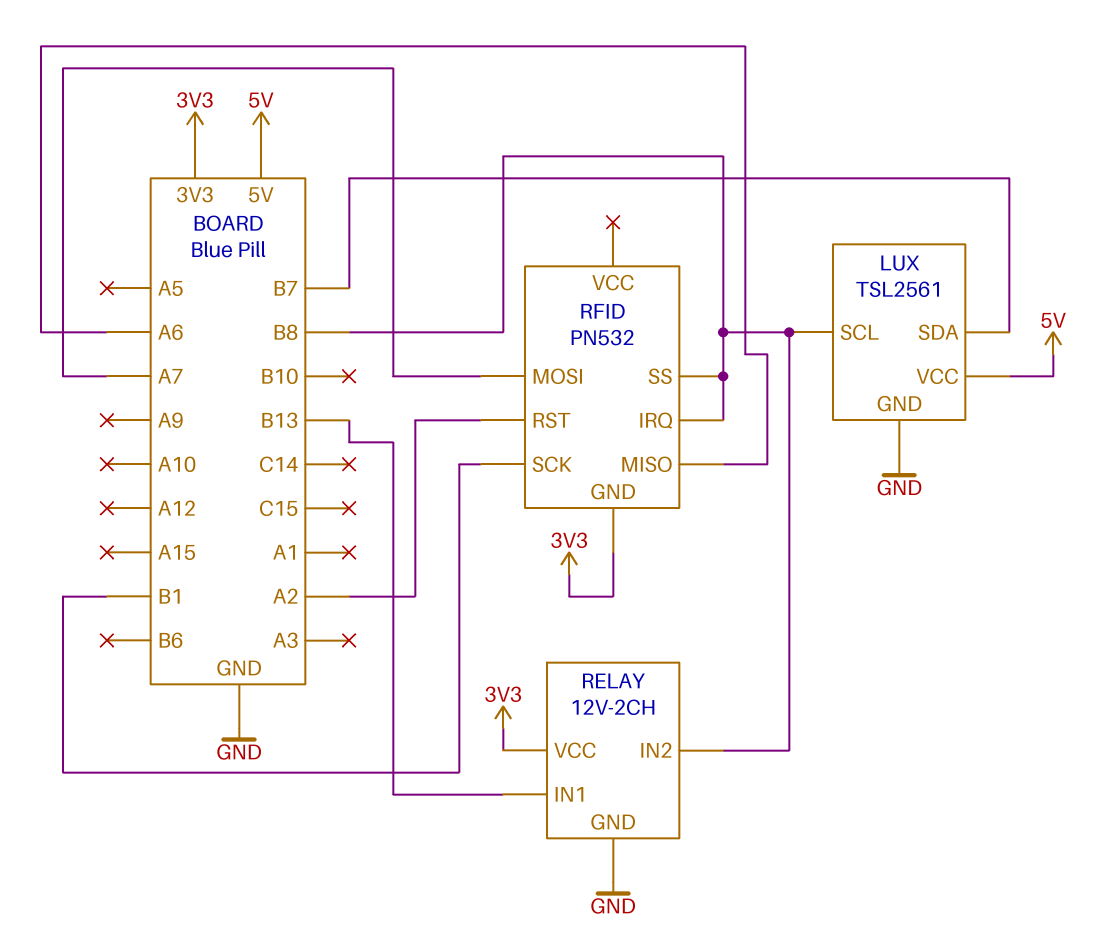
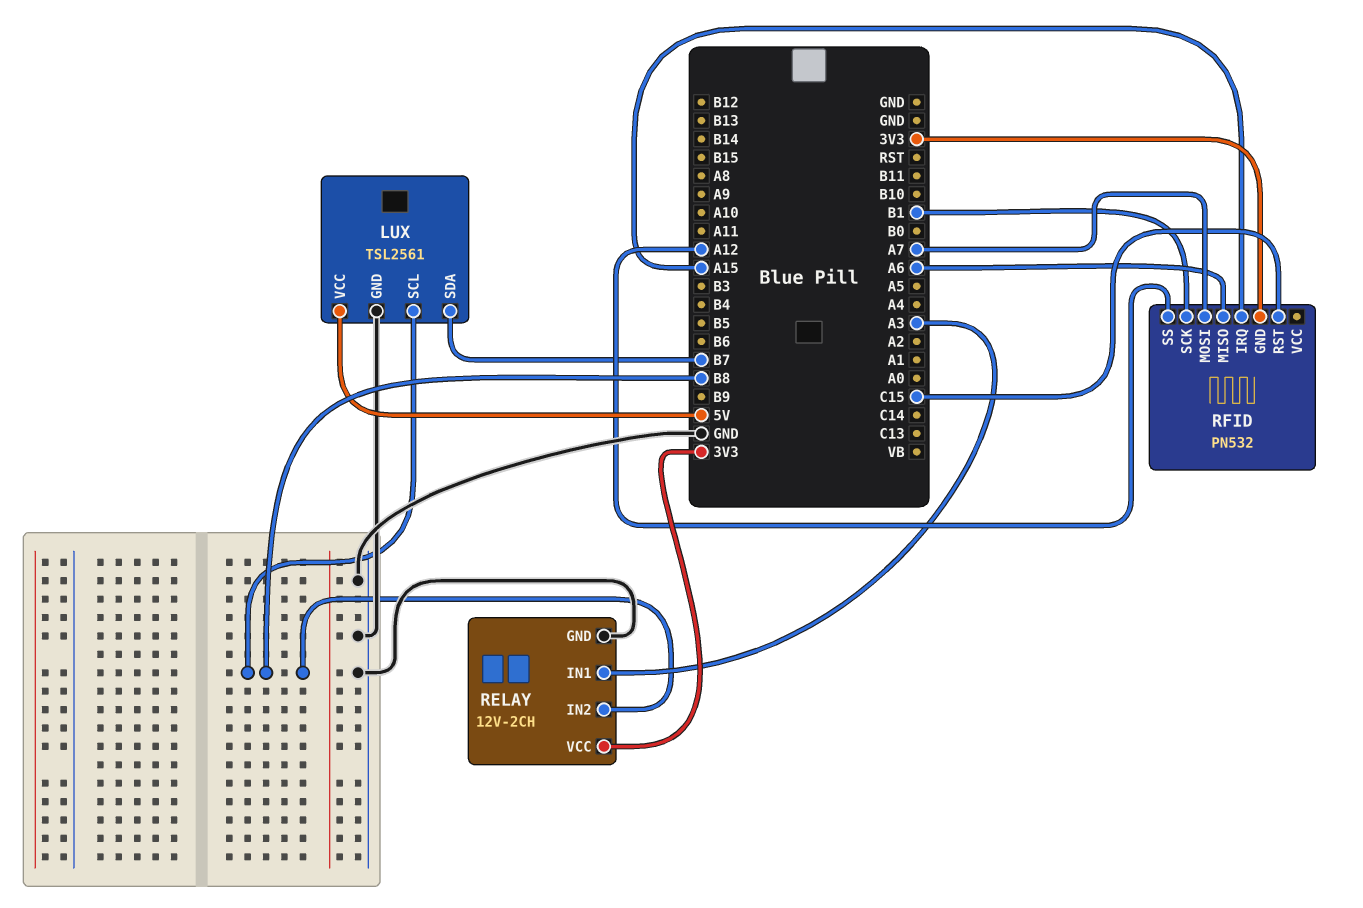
RELAY pin IN1: B13 -> A3
RFID pin IRQ: B8 -> A15
RFID pin RST: A2 -> C15
RFID pin SS: B8 -> A12

